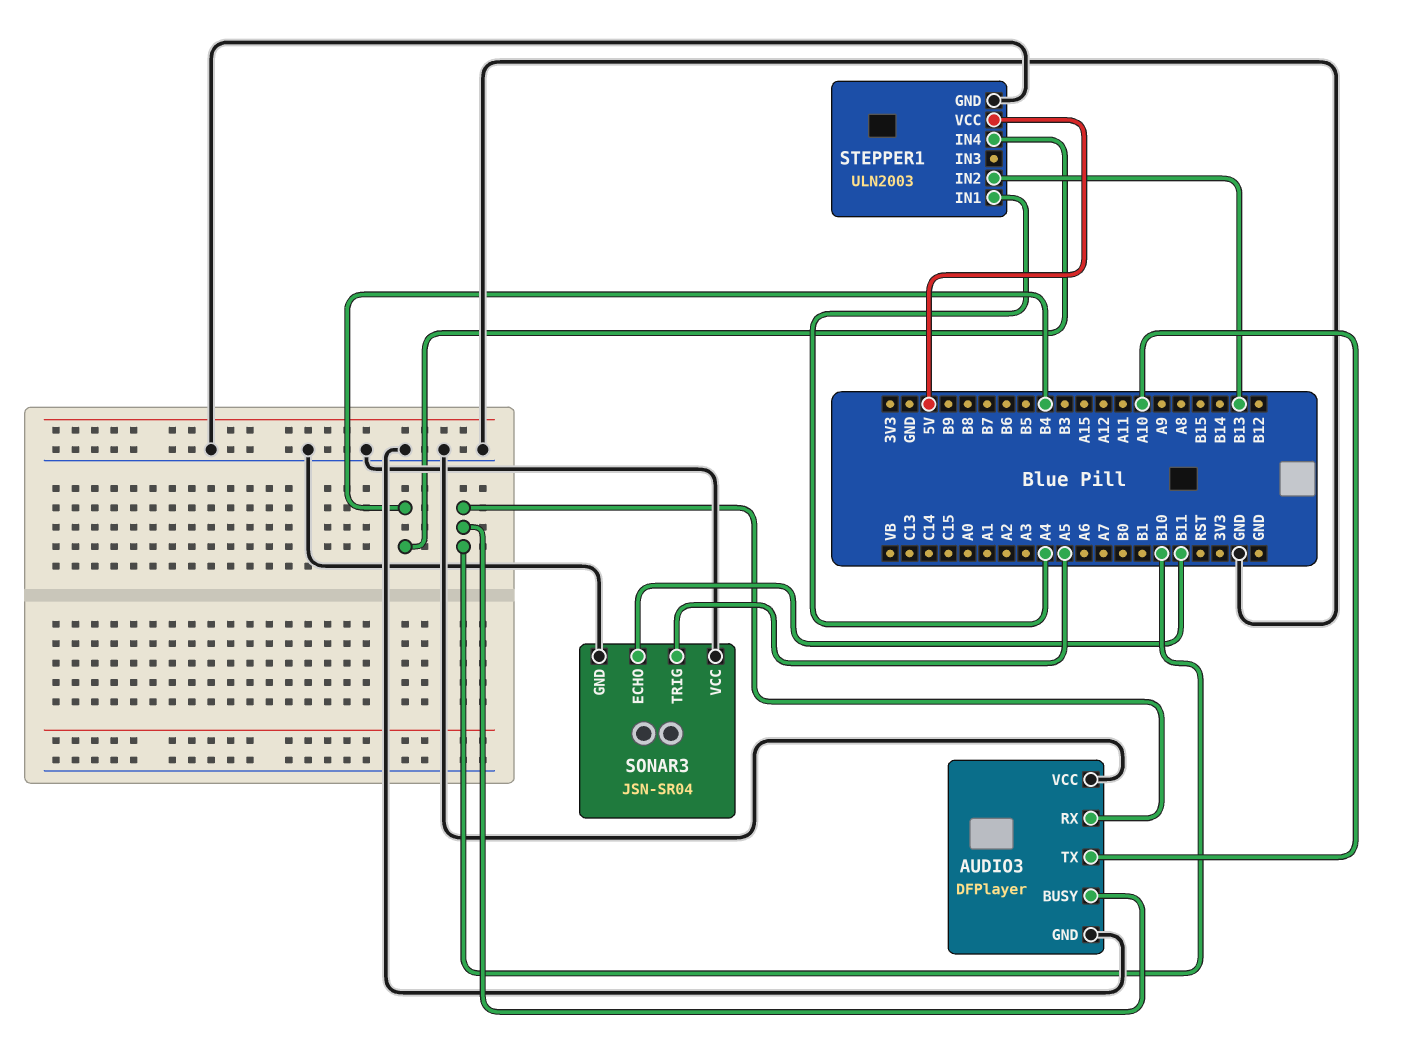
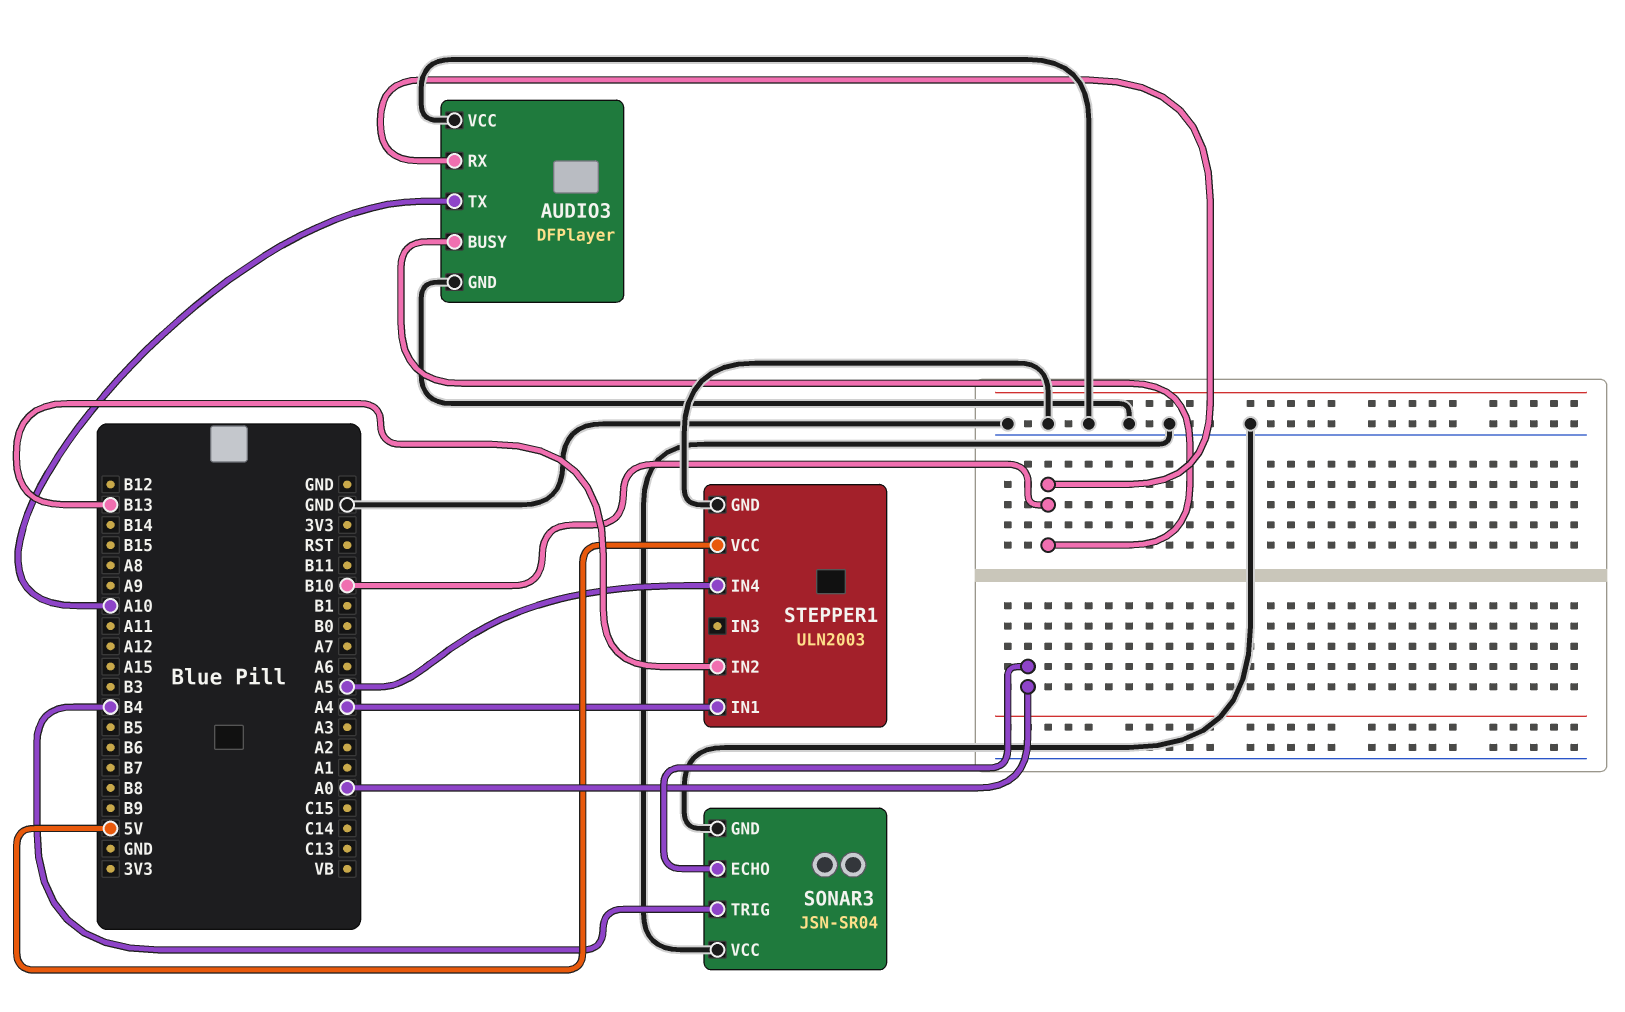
SONAR3 pin ECHO: B11 -> A0
SONAR3 pin TRIG: A5 -> B4
STEPPER1 pin IN4: B4 -> A5

